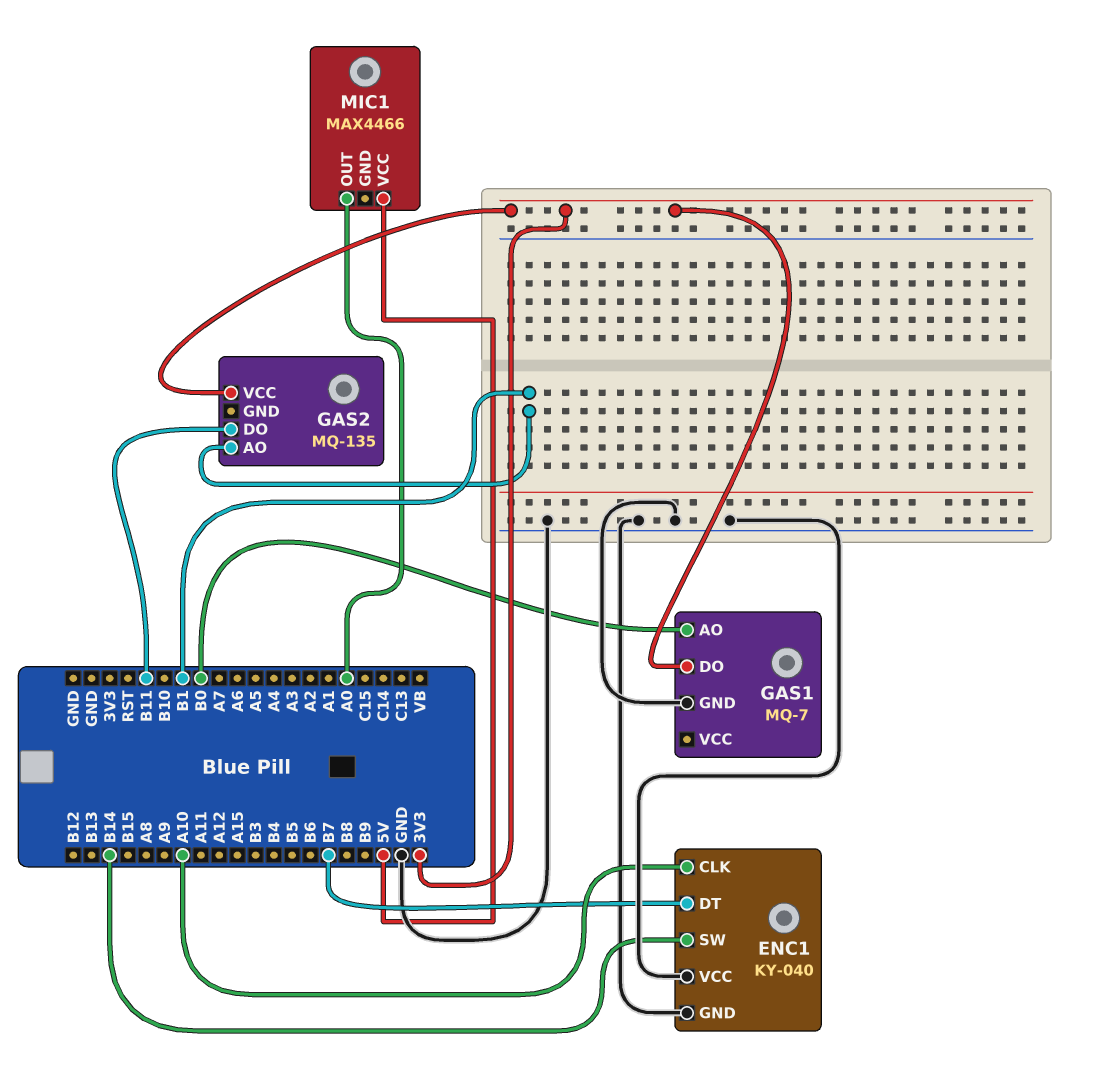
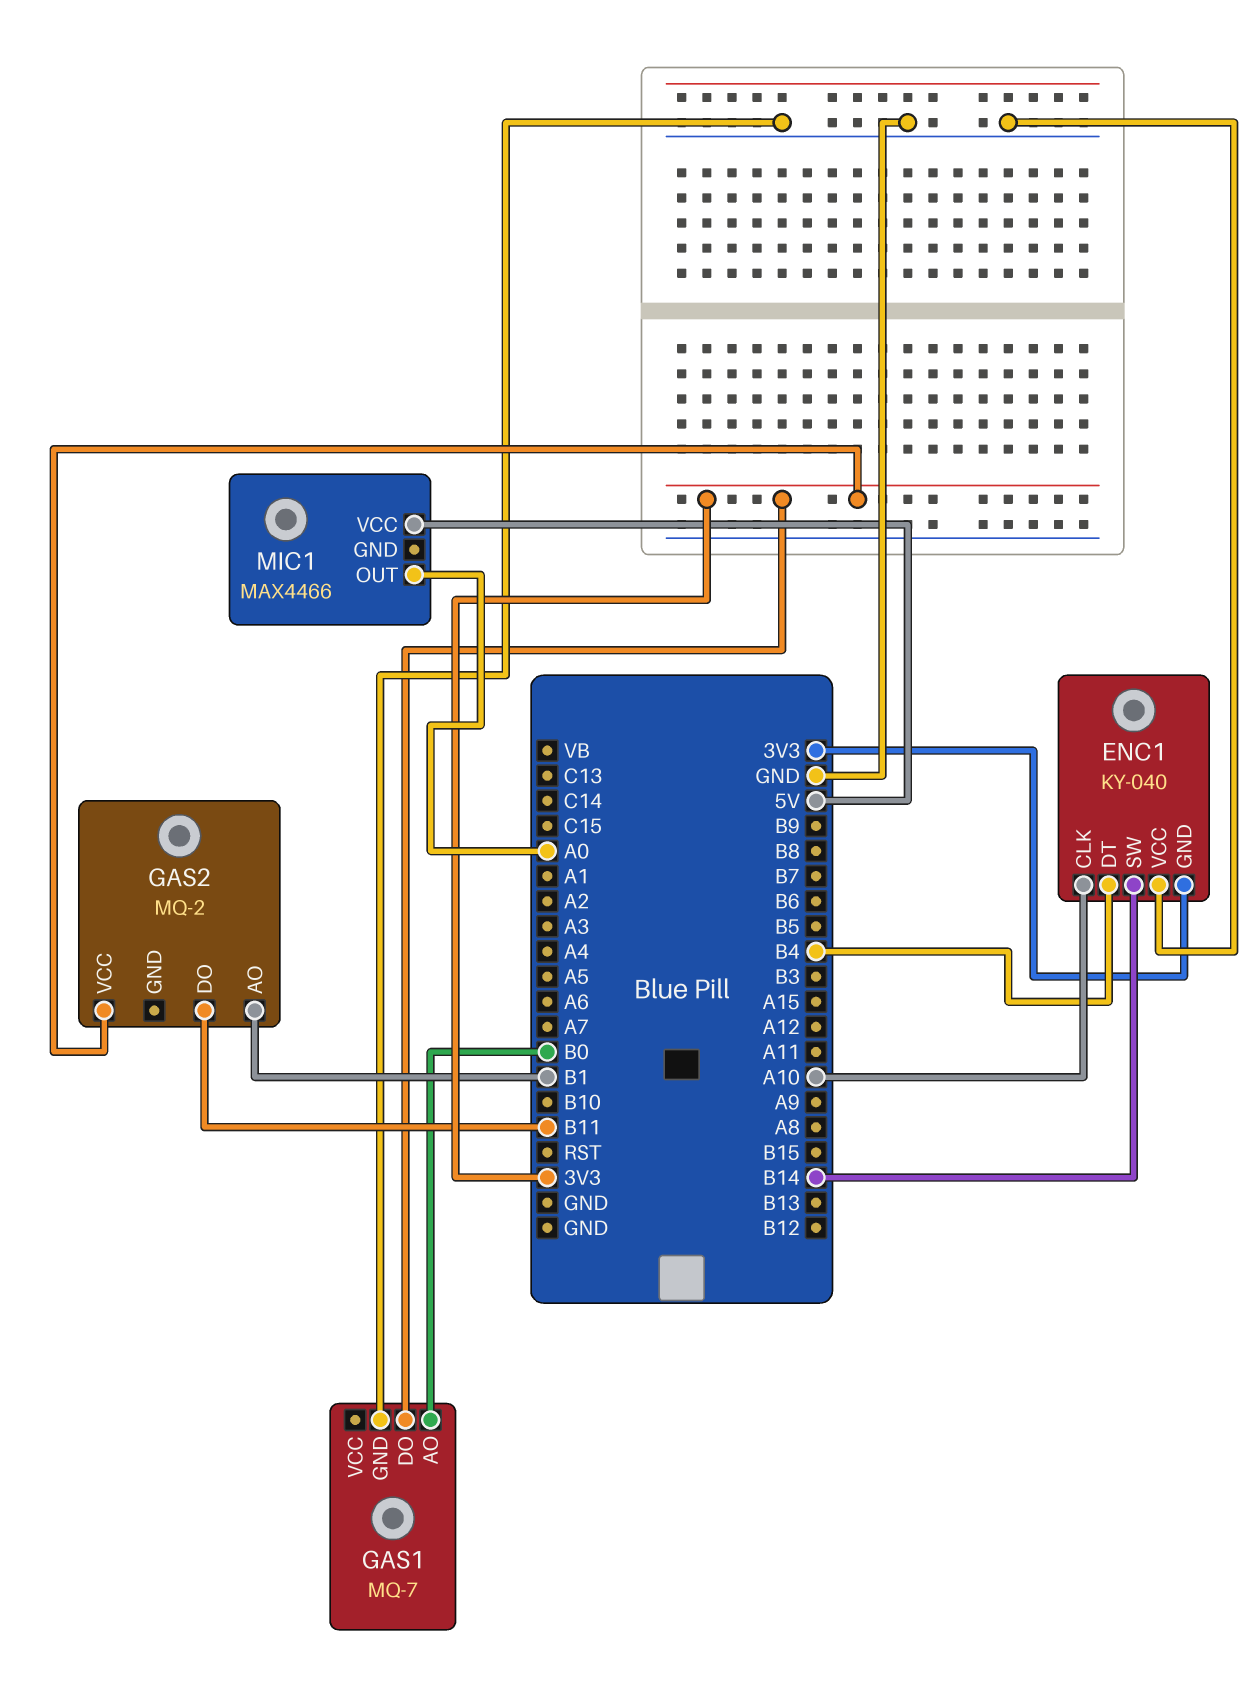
ENC1 pin DT: B7 -> B4
ENC1 pin GND: GND -> 3V3
GAS2: MQ-135 -> MQ-2

